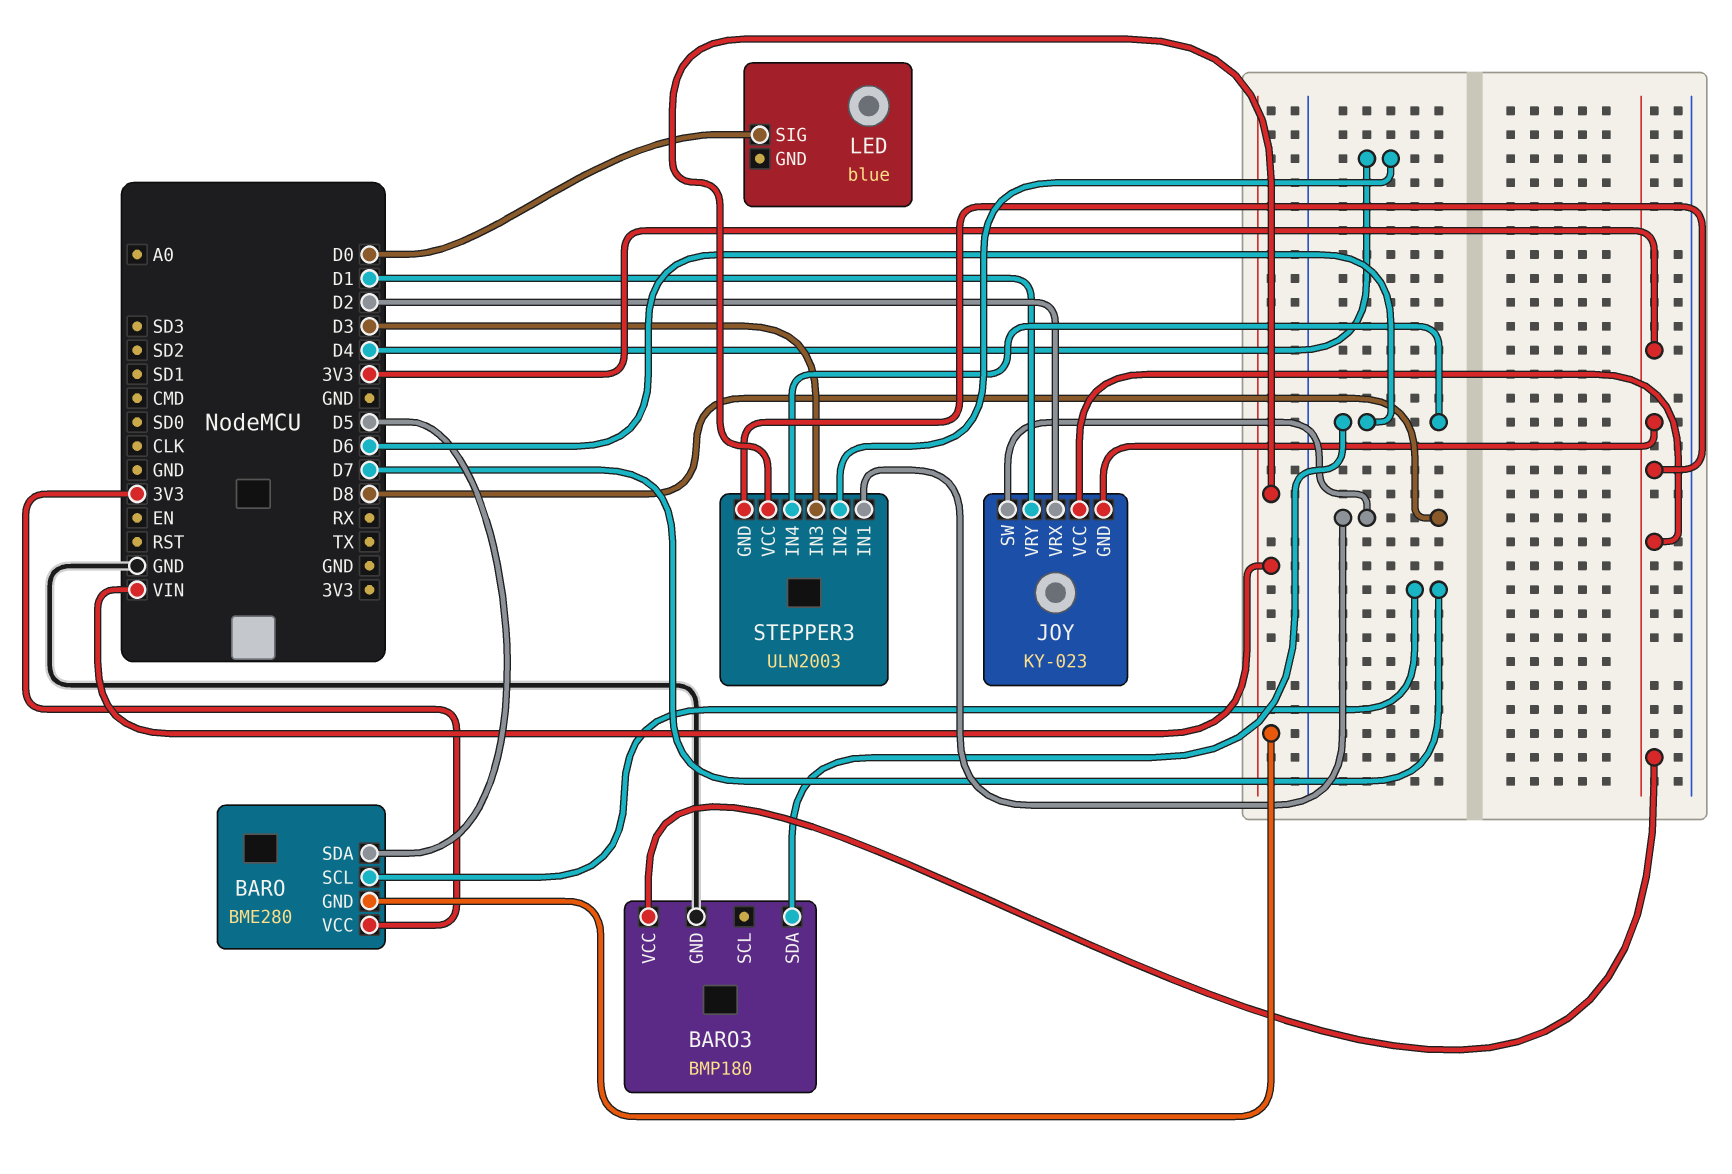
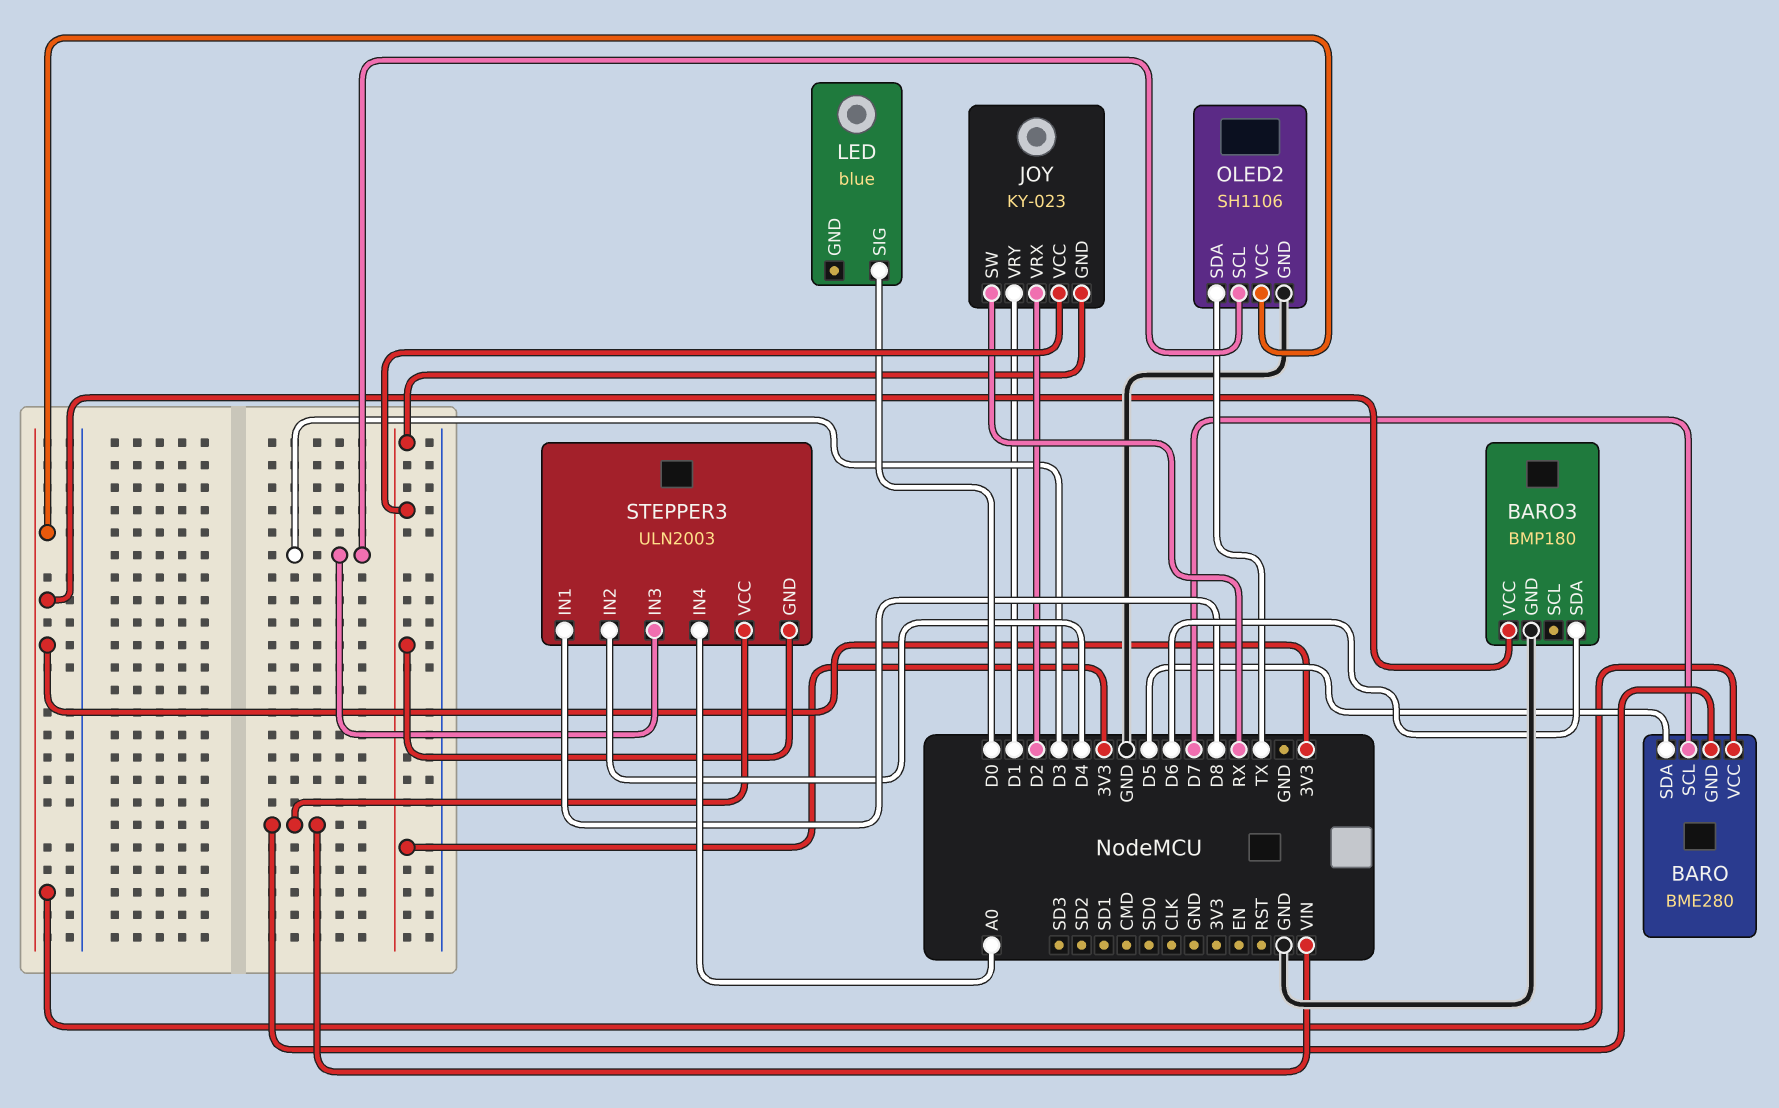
JOY pin SW: D8 -> RX
OLED2: none -> SH1106
OLED2 pin GND: none -> GND
OLED2 pin SCL: none -> D3
OLED2 pin SDA: none -> TX
OLED2 pin VCC: none -> 3V3
STEPPER3 pin IN4: D6 -> A0

